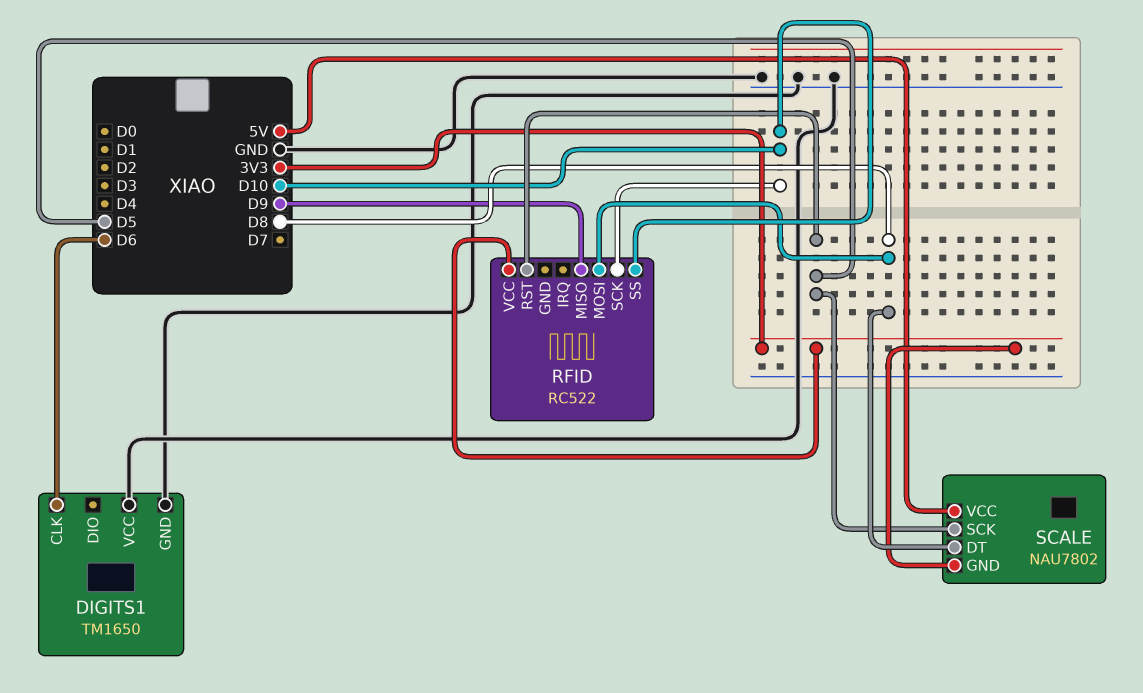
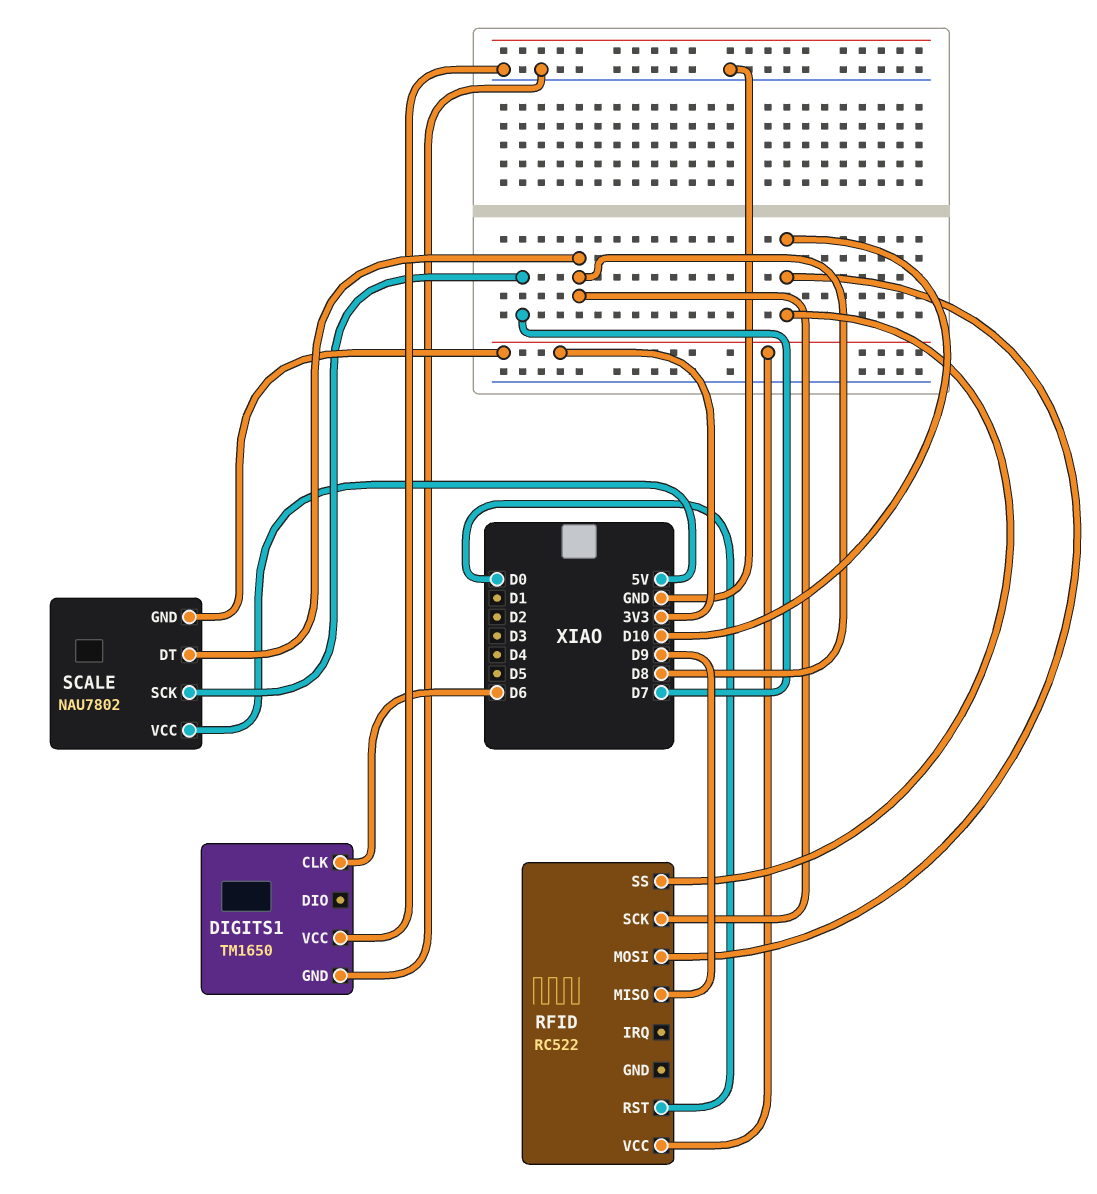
RFID pin MOSI: D8 -> D10
RFID pin RST: D5 -> D0
RFID pin SCK: D10 -> D8
SCALE pin SCK: D5 -> D7

